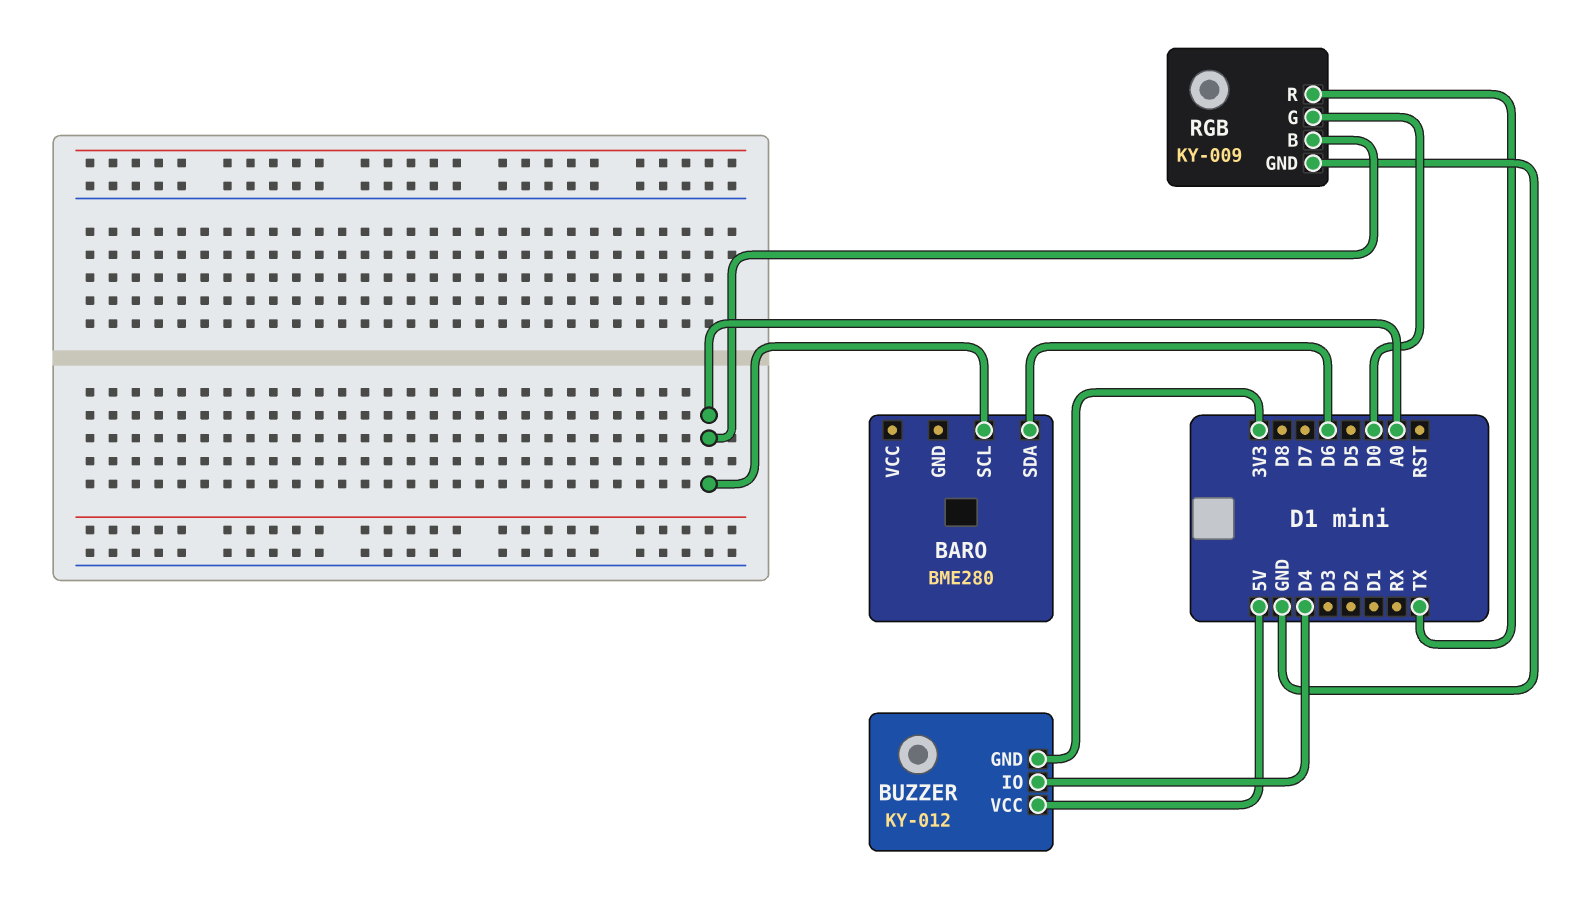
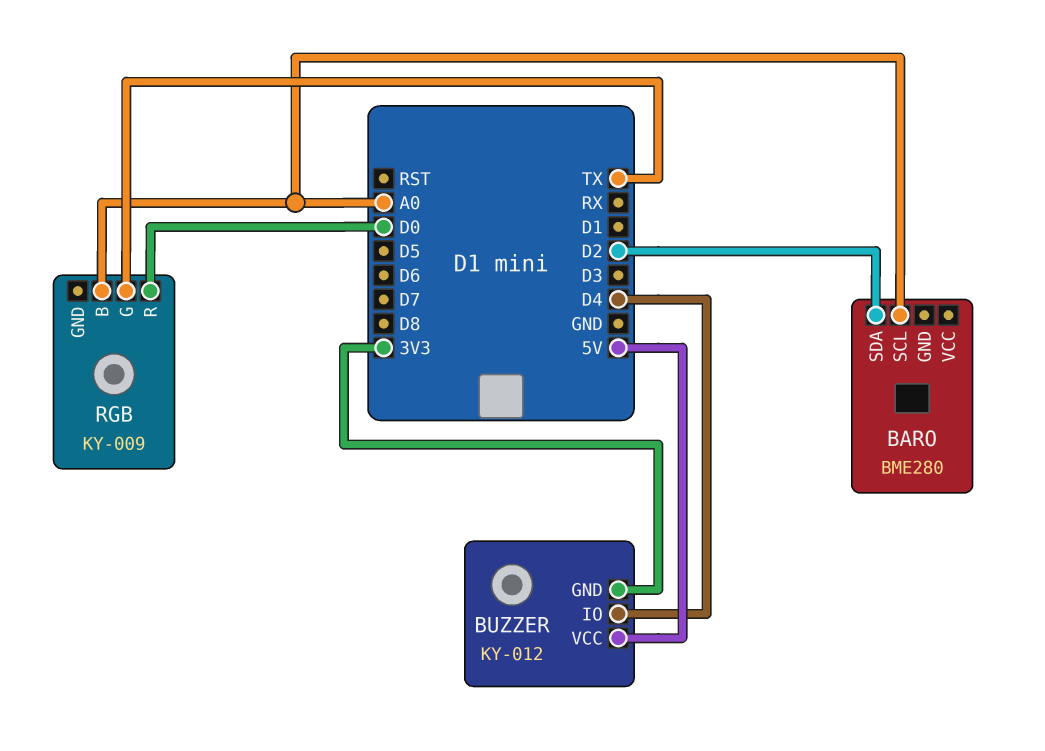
BARO pin SDA: D6 -> D2
RGB pin G: D0 -> TX
RGB pin GND: GND -> none
RGB pin R: TX -> D0

